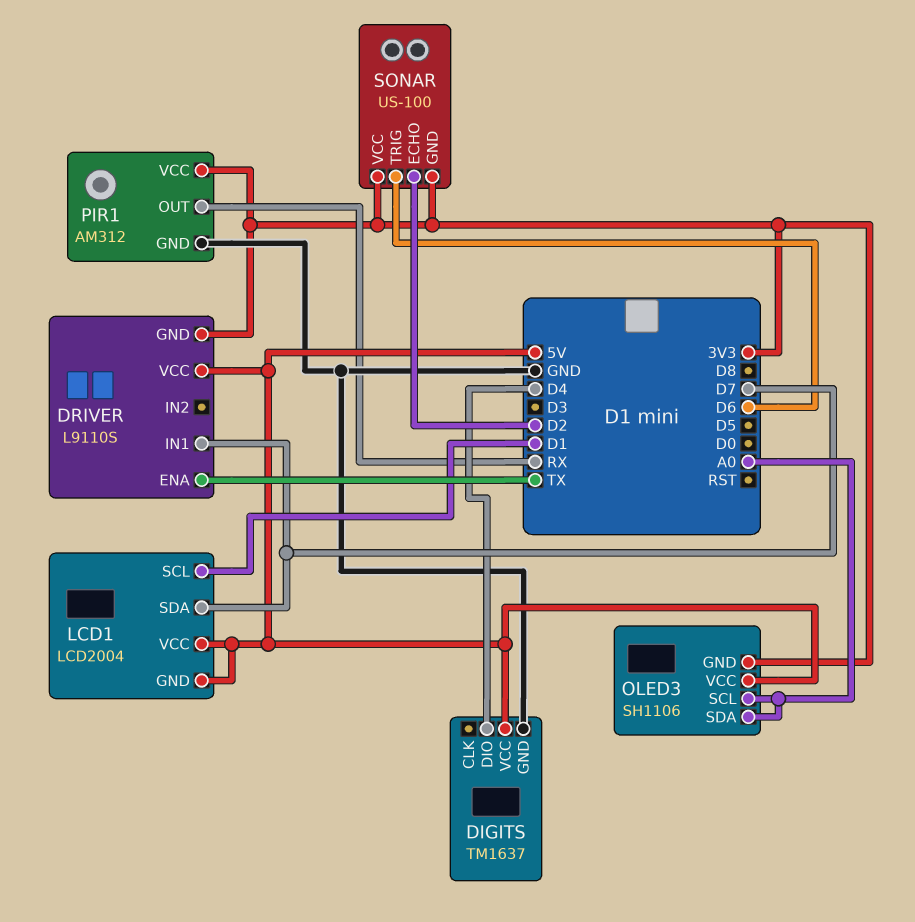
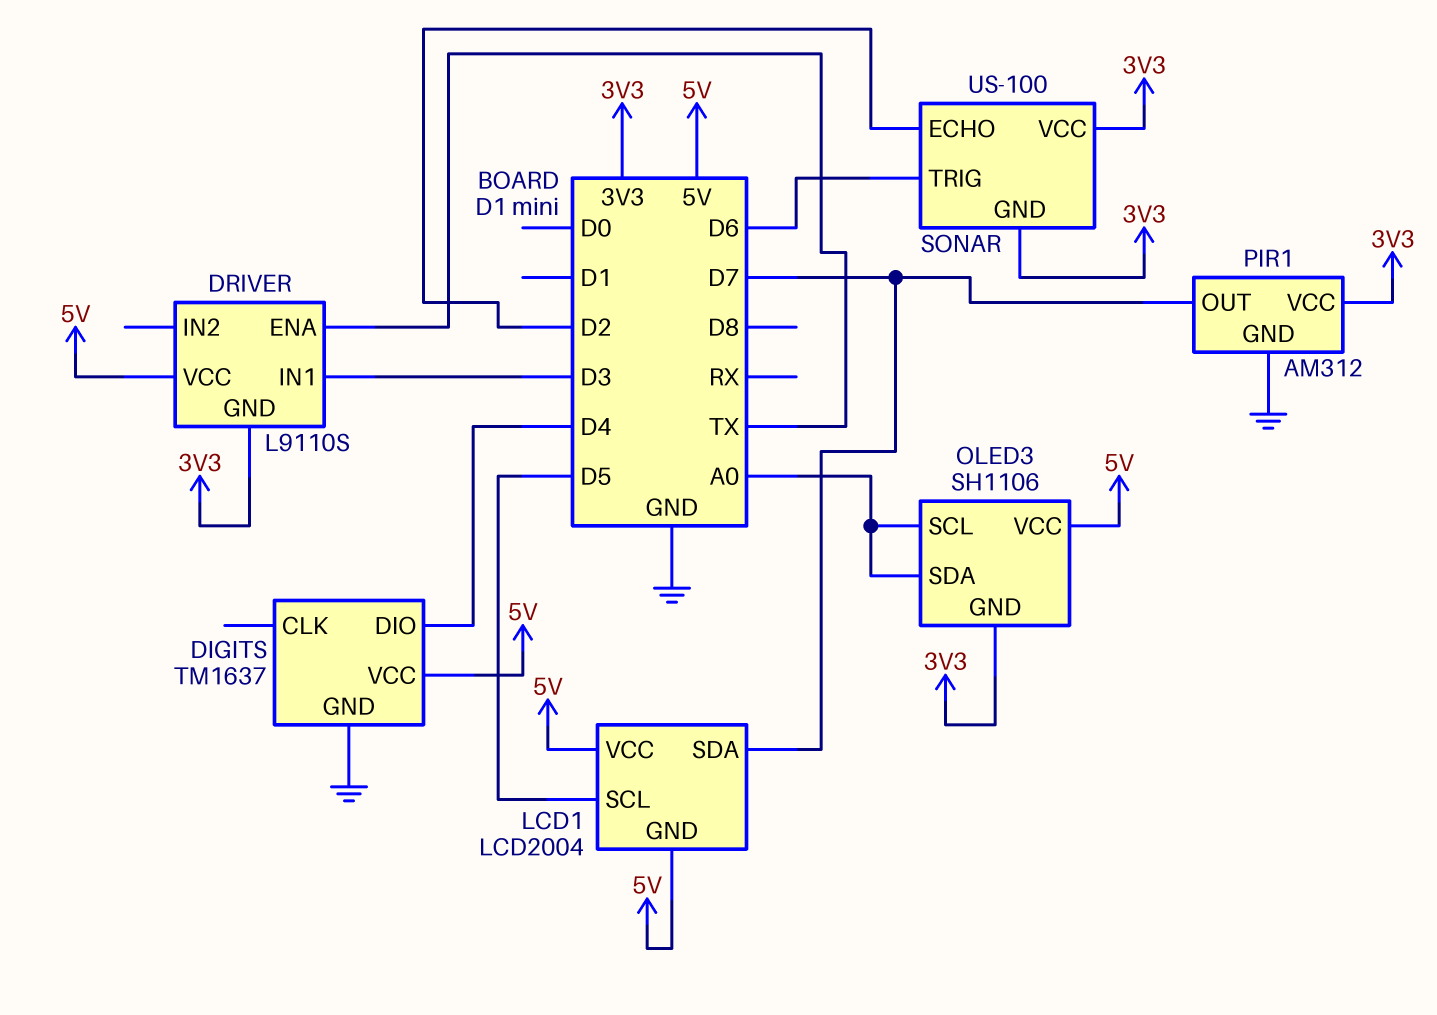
DRIVER pin IN1: D7 -> D3
LCD1 pin SCL: D1 -> D5
PIR1 pin OUT: RX -> D7

